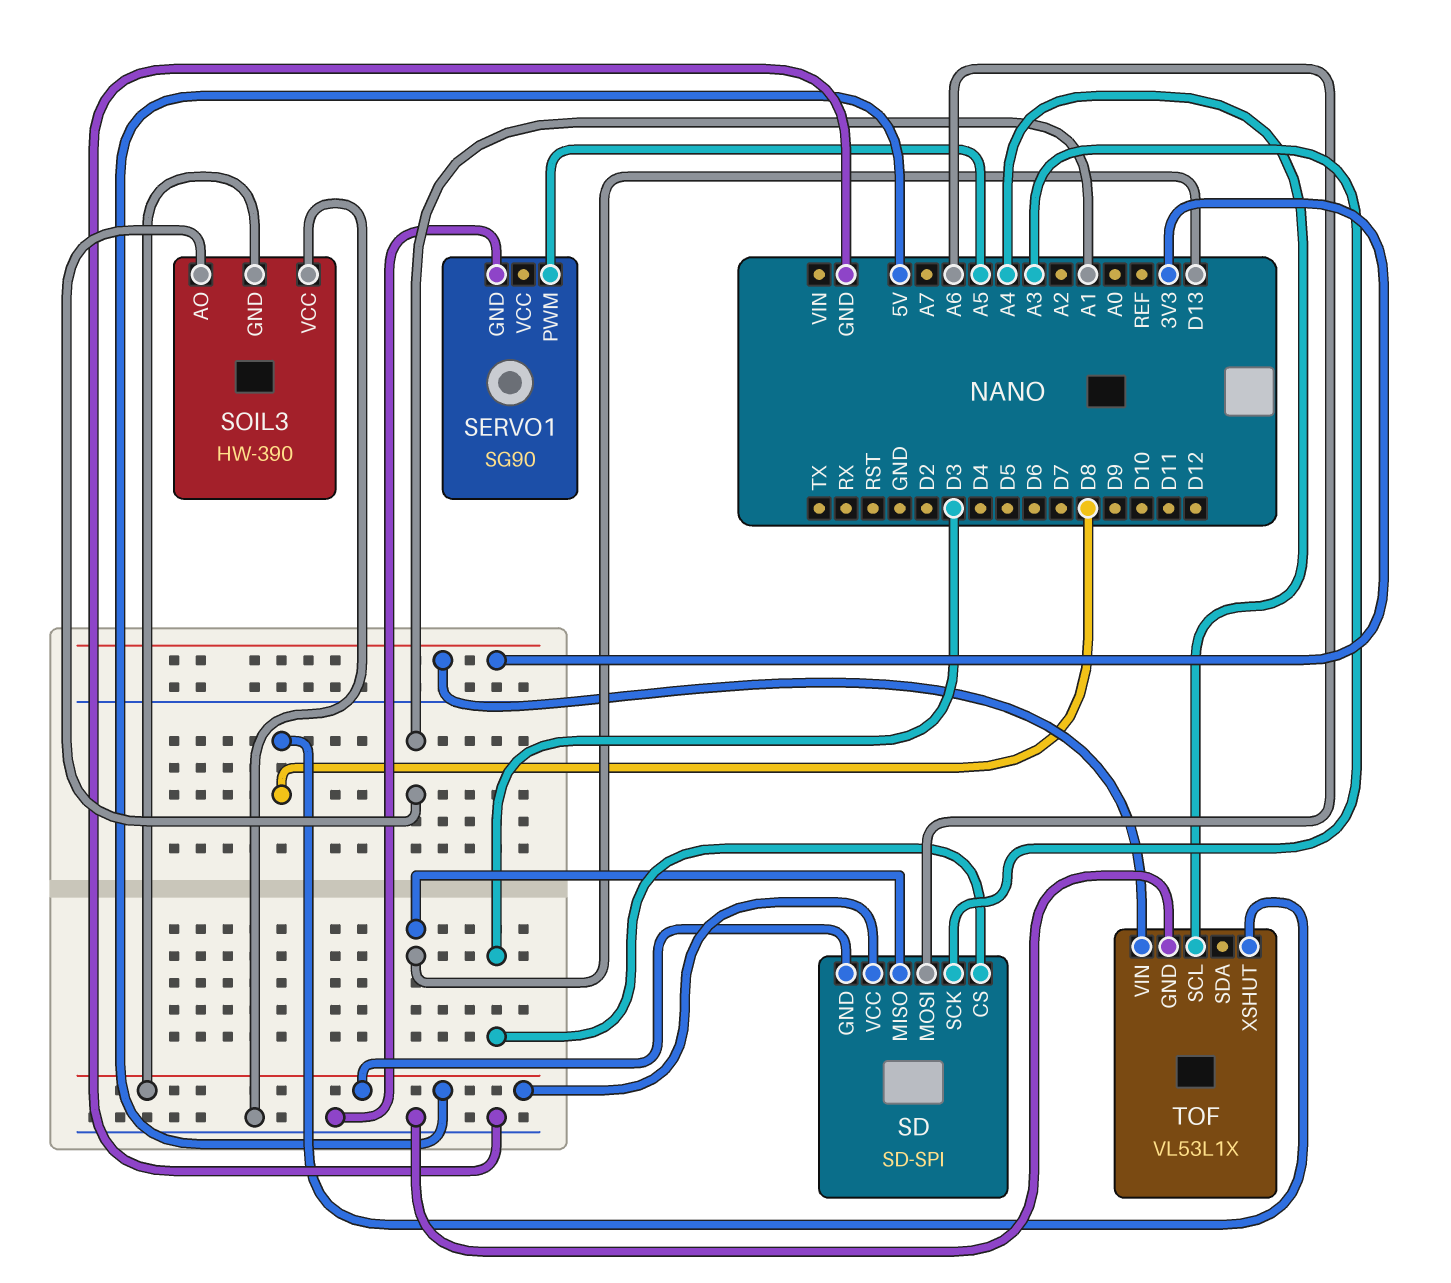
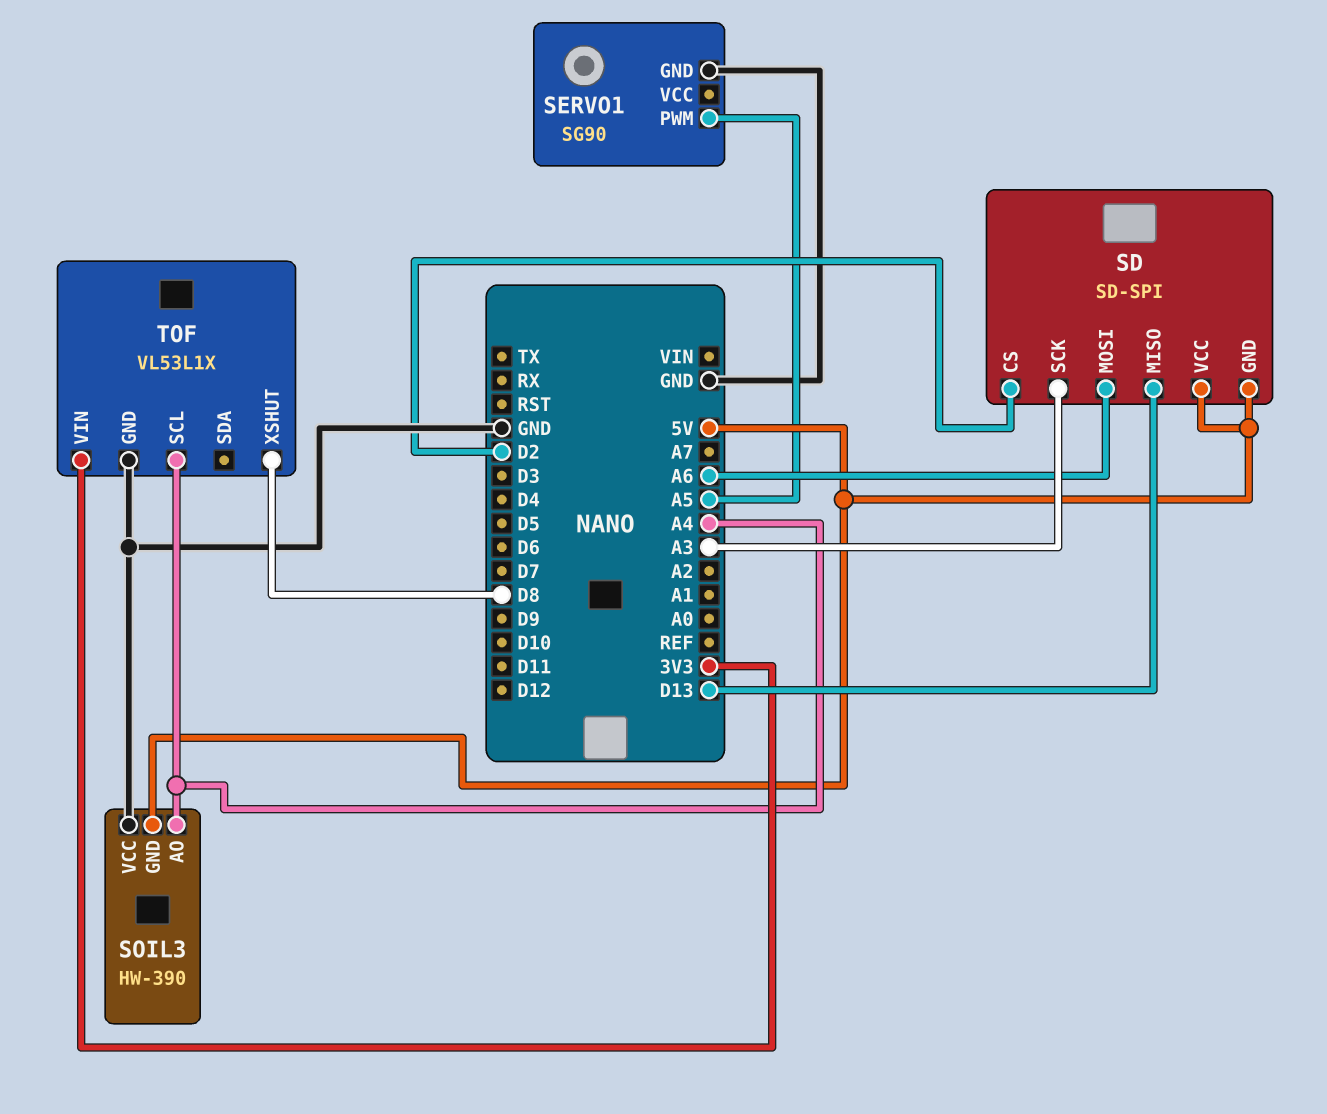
SD pin CS: D3 -> D2
SOIL3 pin AO: A1 -> A4

